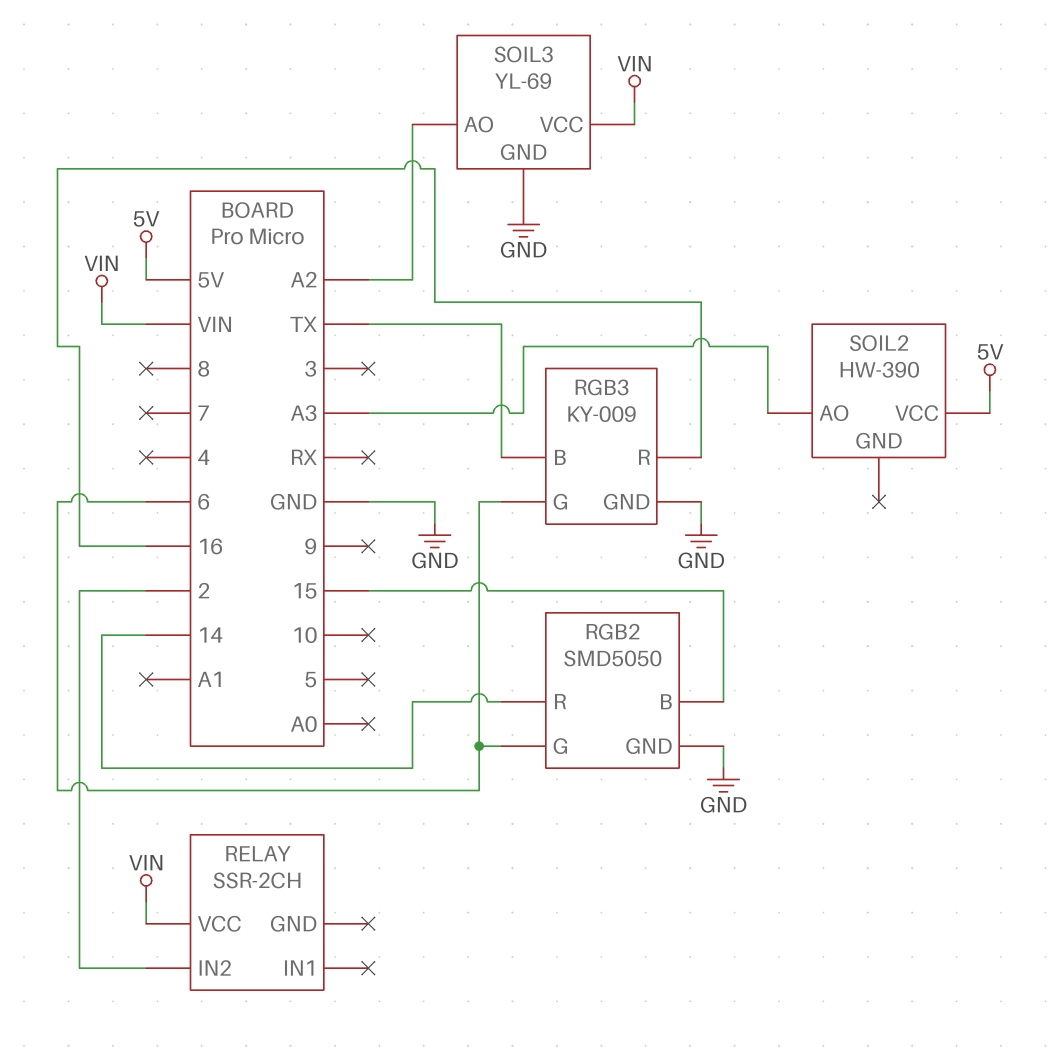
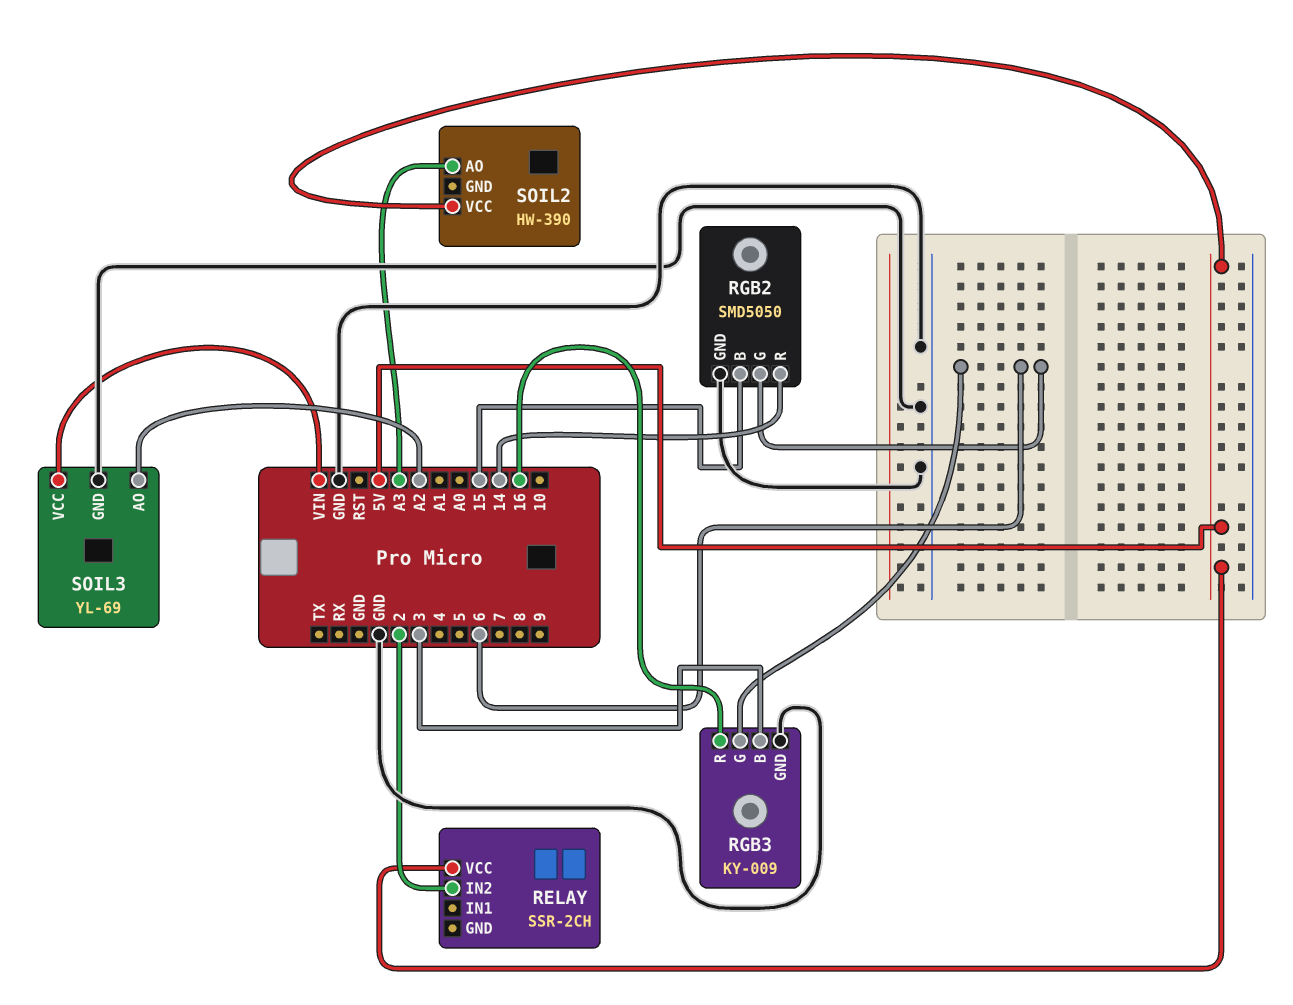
RELAY pin VCC: VIN -> 5V
RGB3 pin B: TX -> 3

